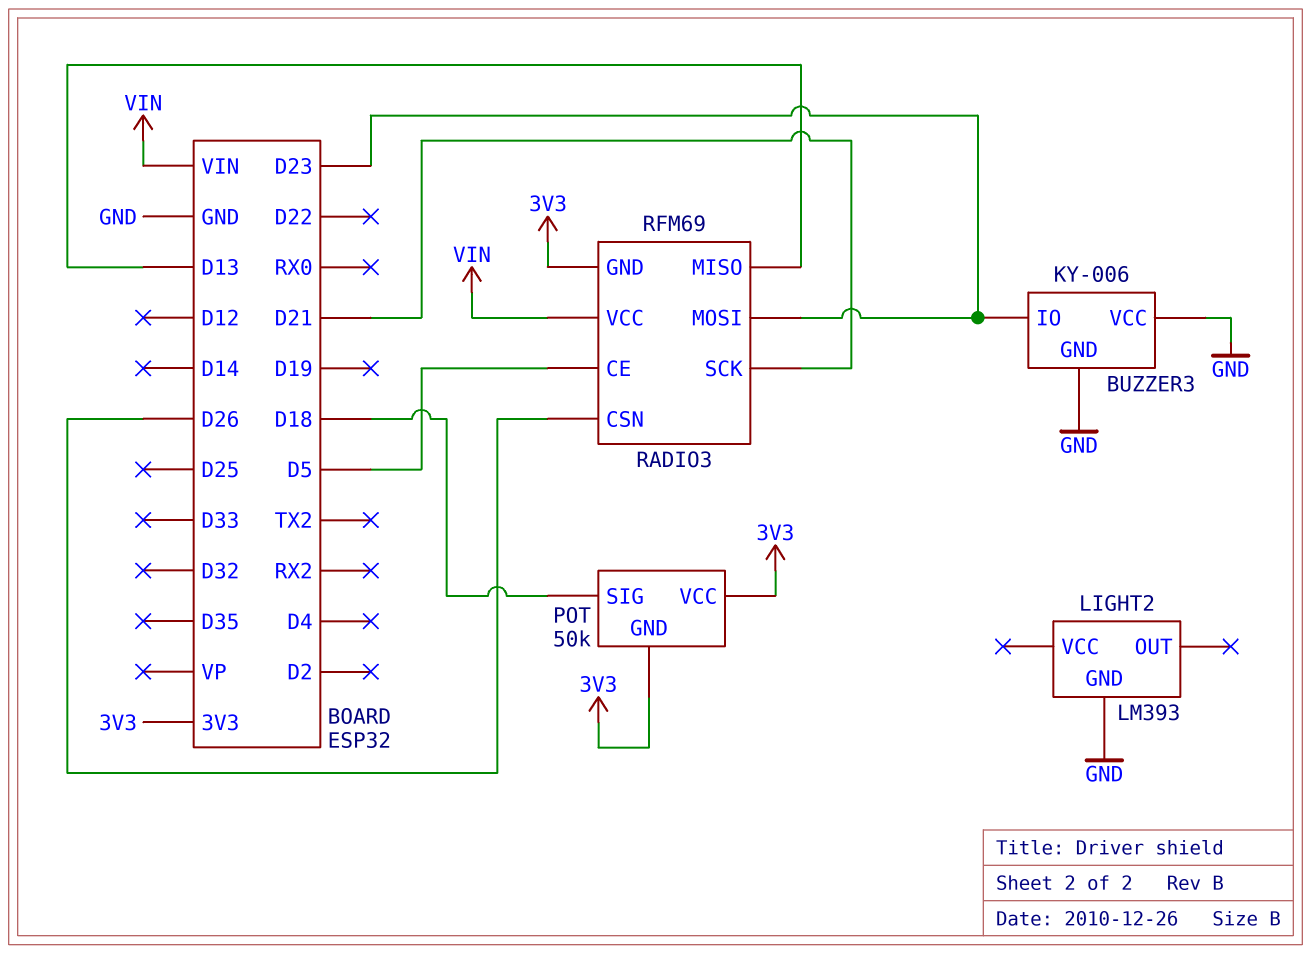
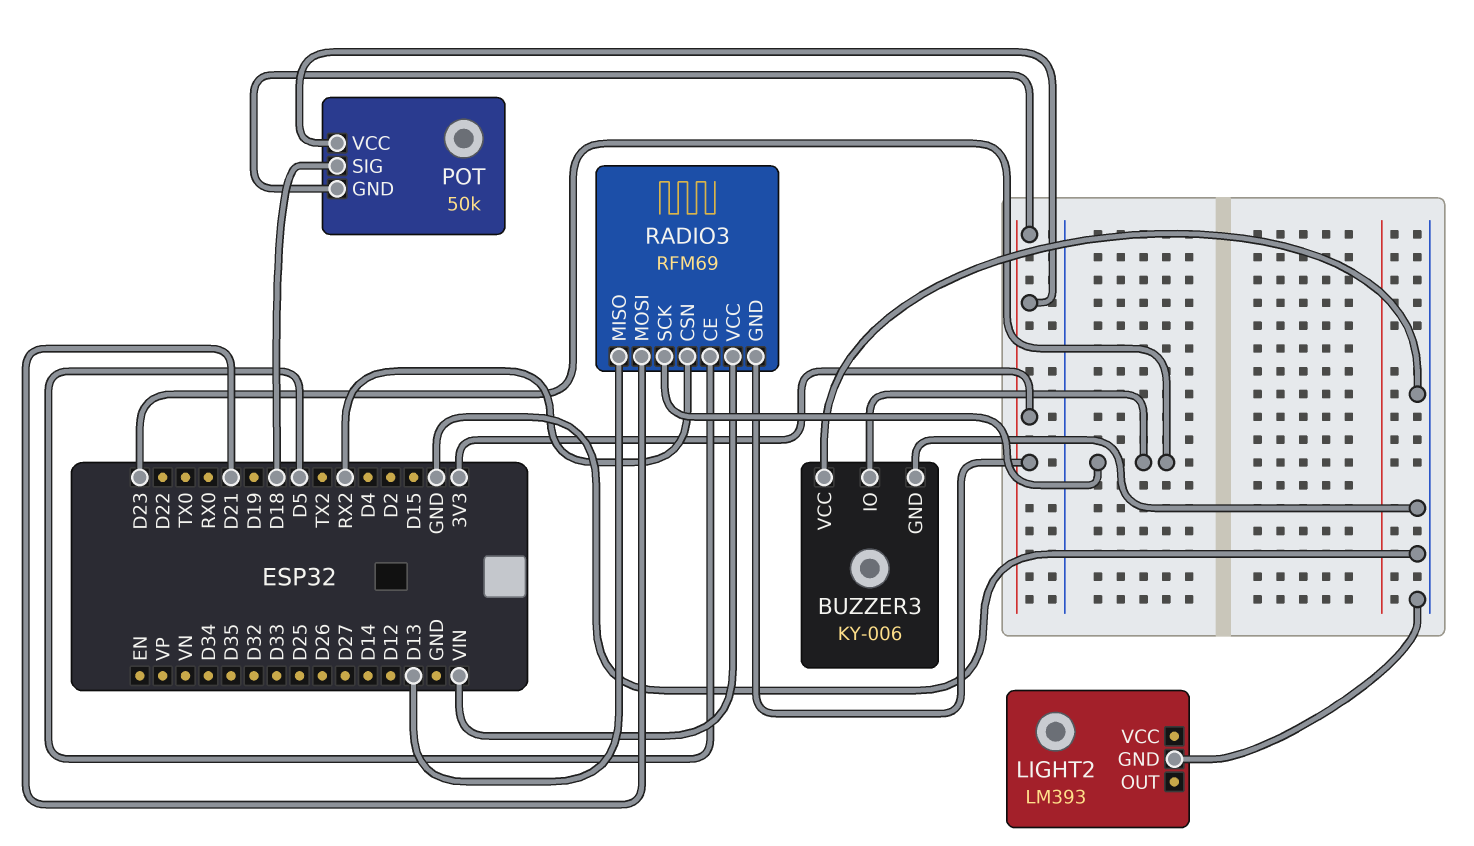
RADIO3 pin CSN: D26 -> RX2
RADIO3 pin MOSI: D23 -> D21
RADIO3 pin SCK: D21 -> D23

